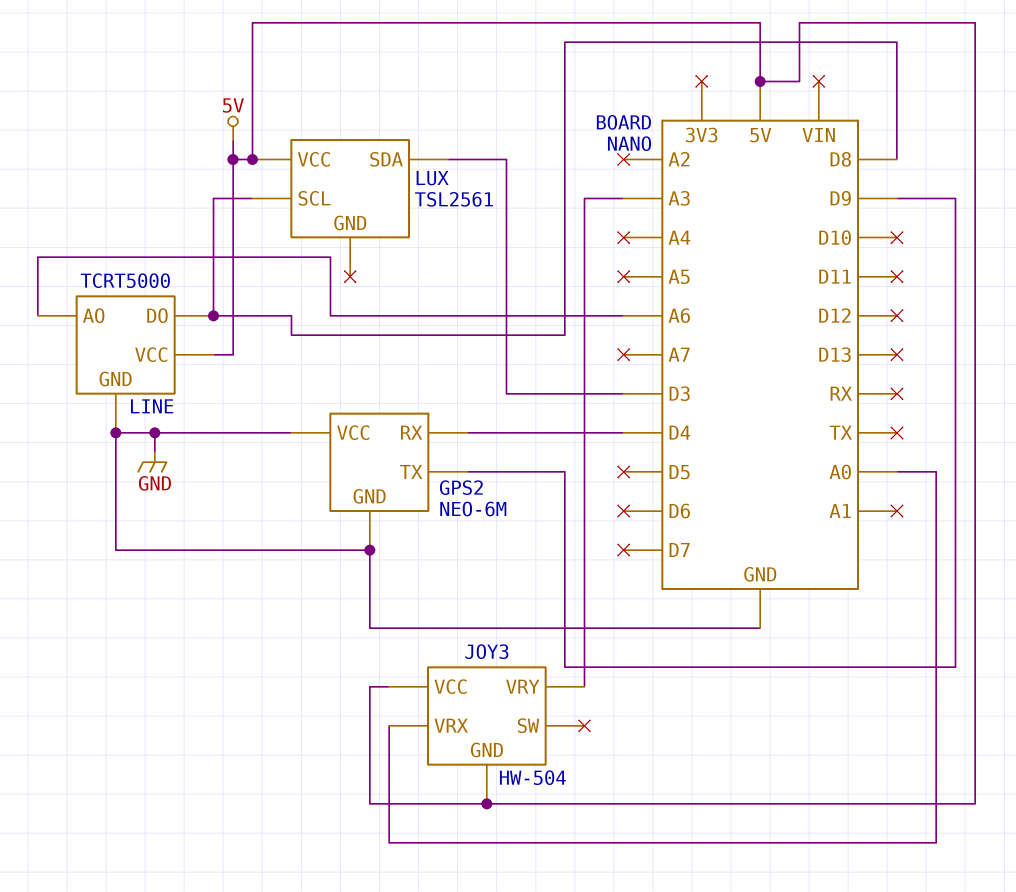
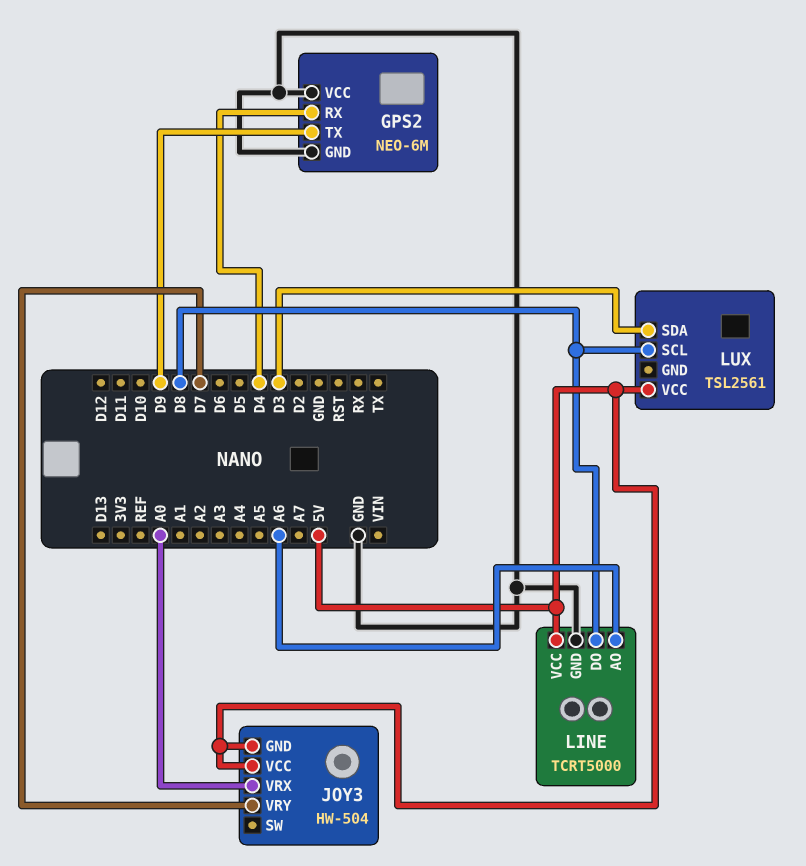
JOY3 pin VRY: A3 -> D7

